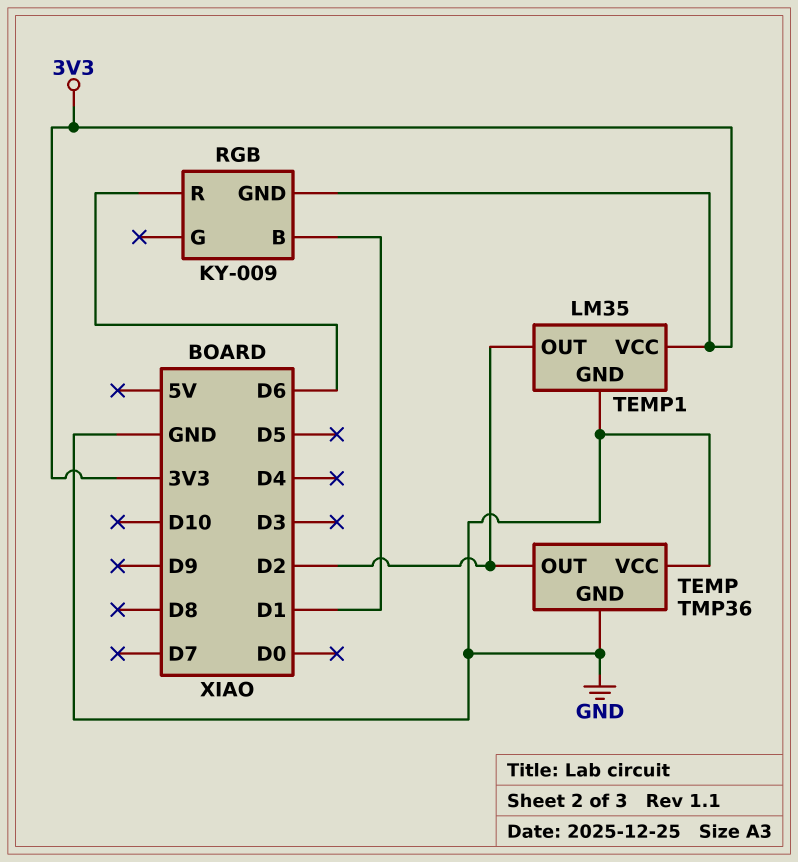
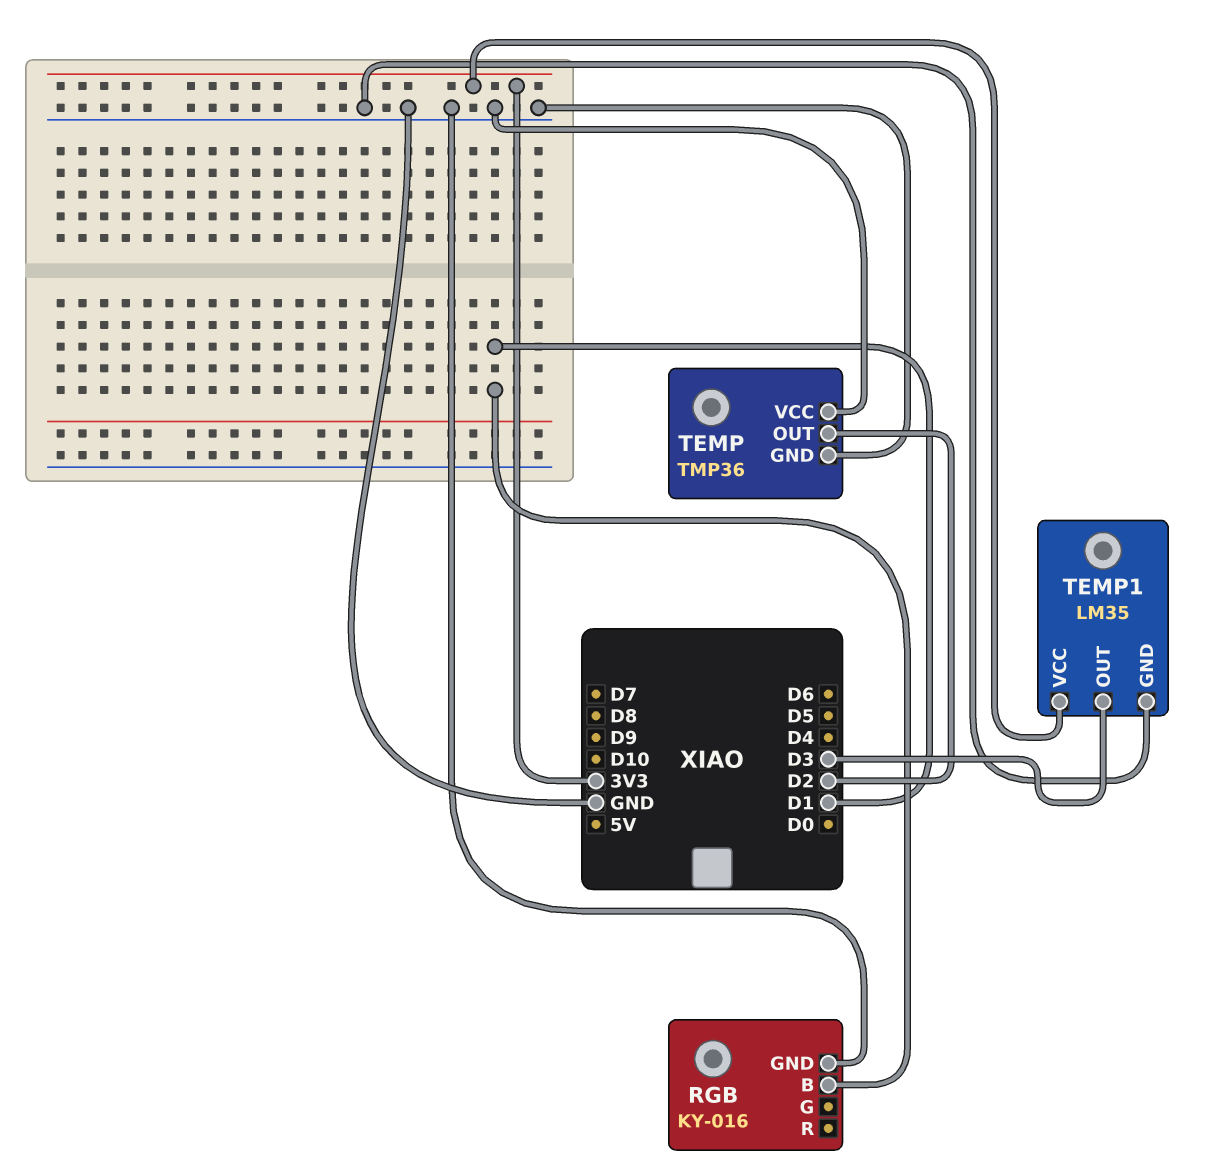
RGB: KY-009 -> KY-016
RGB pin GND: 3V3 -> GND
RGB pin R: D6 -> none
TEMP1 pin OUT: D2 -> D3

